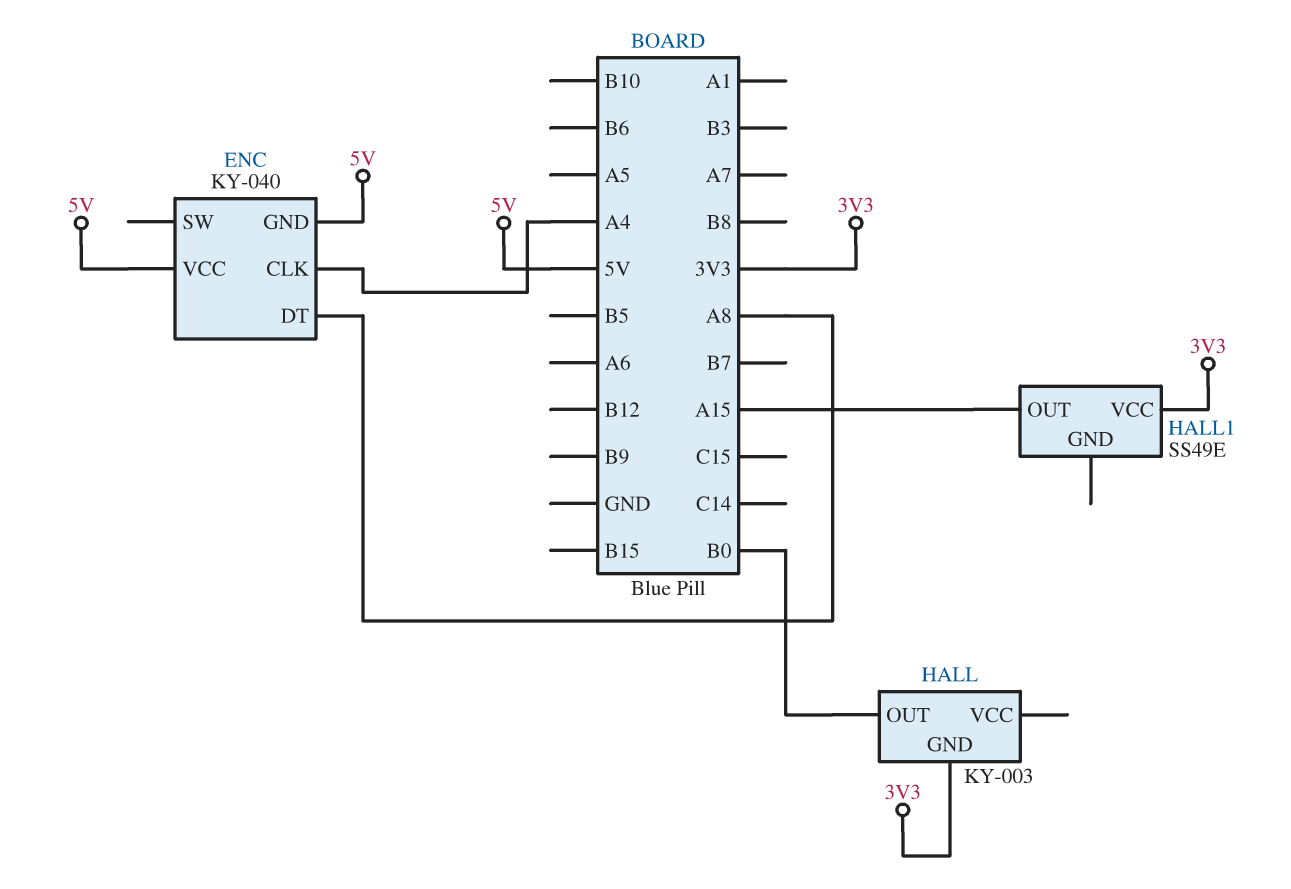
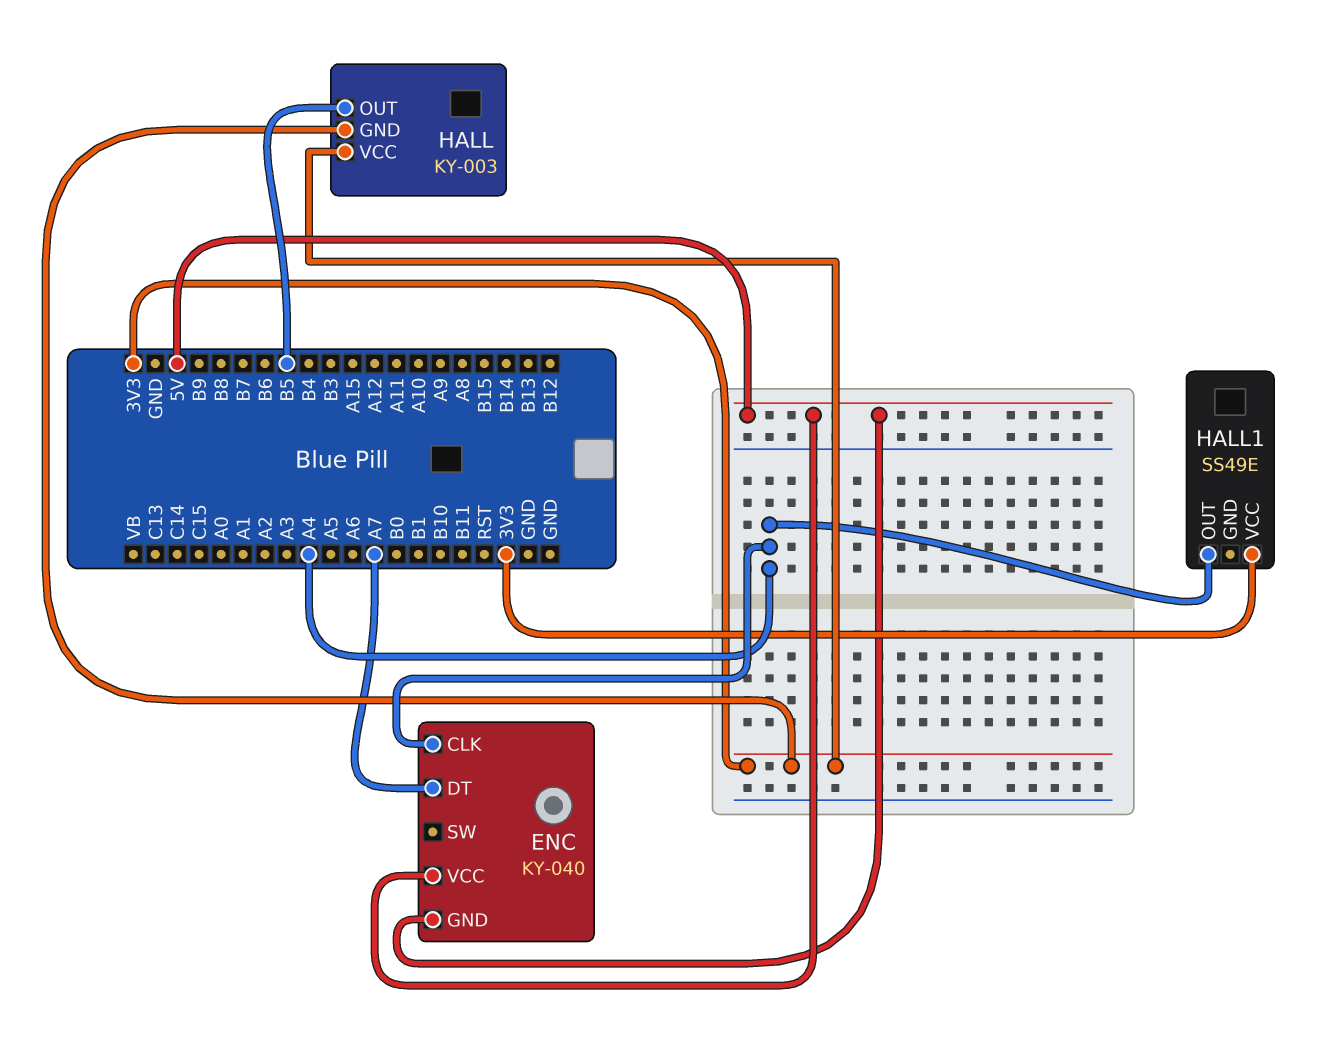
ENC pin DT: A8 -> A7
HALL pin OUT: B0 -> B5
HALL pin VCC: none -> 3V3
HALL1 pin OUT: A15 -> A4

